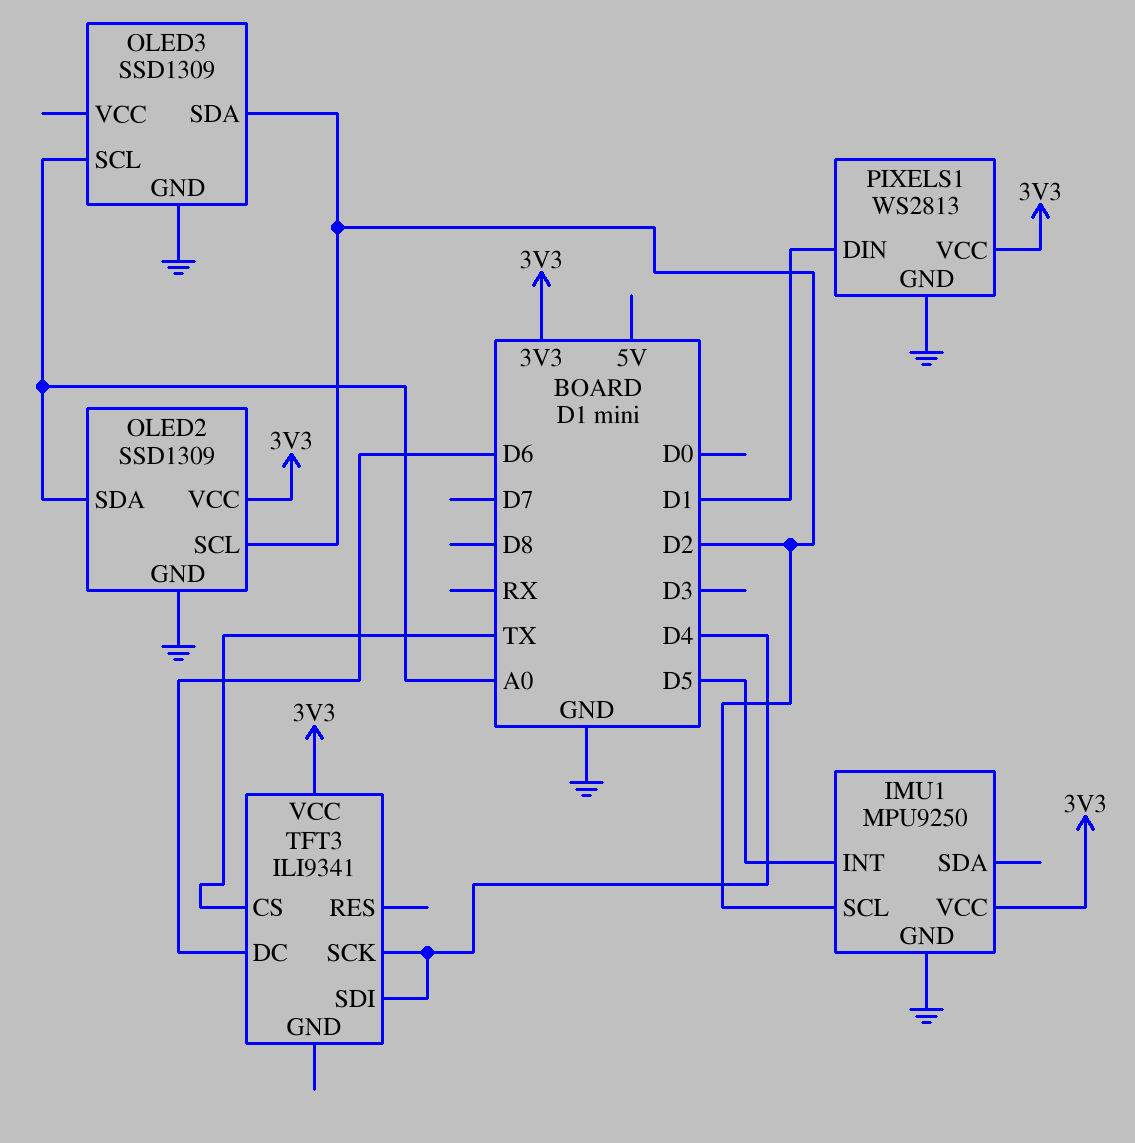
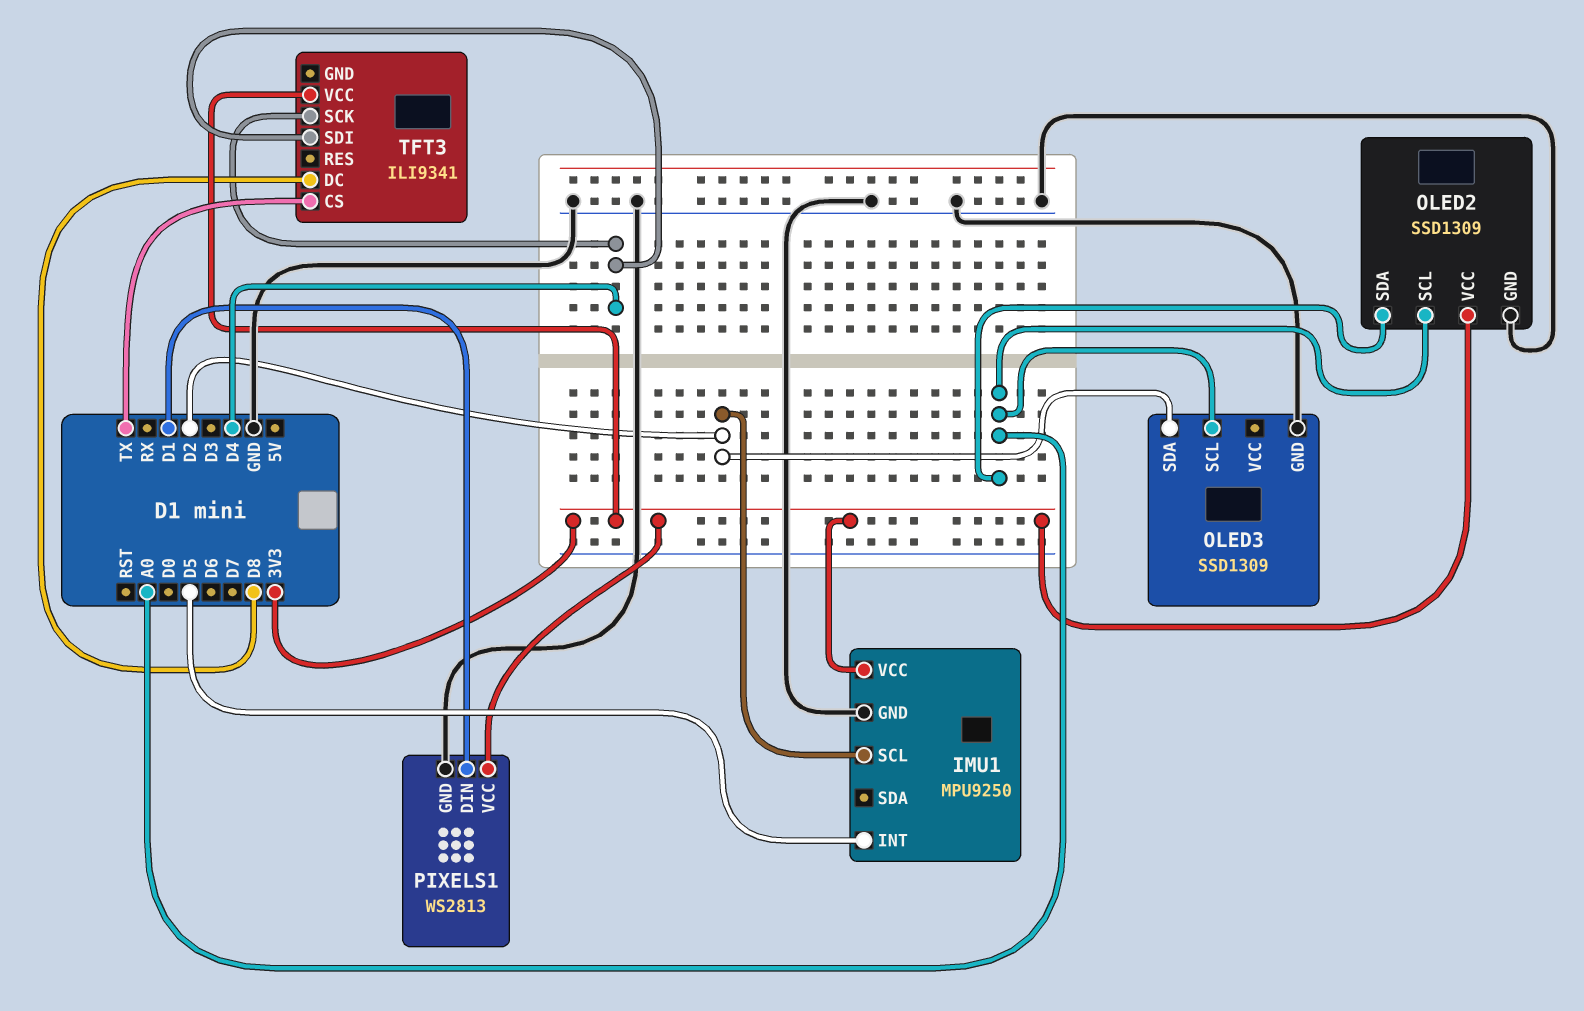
OLED2 pin SCL: D2 -> A0
TFT3 pin DC: D6 -> D8

